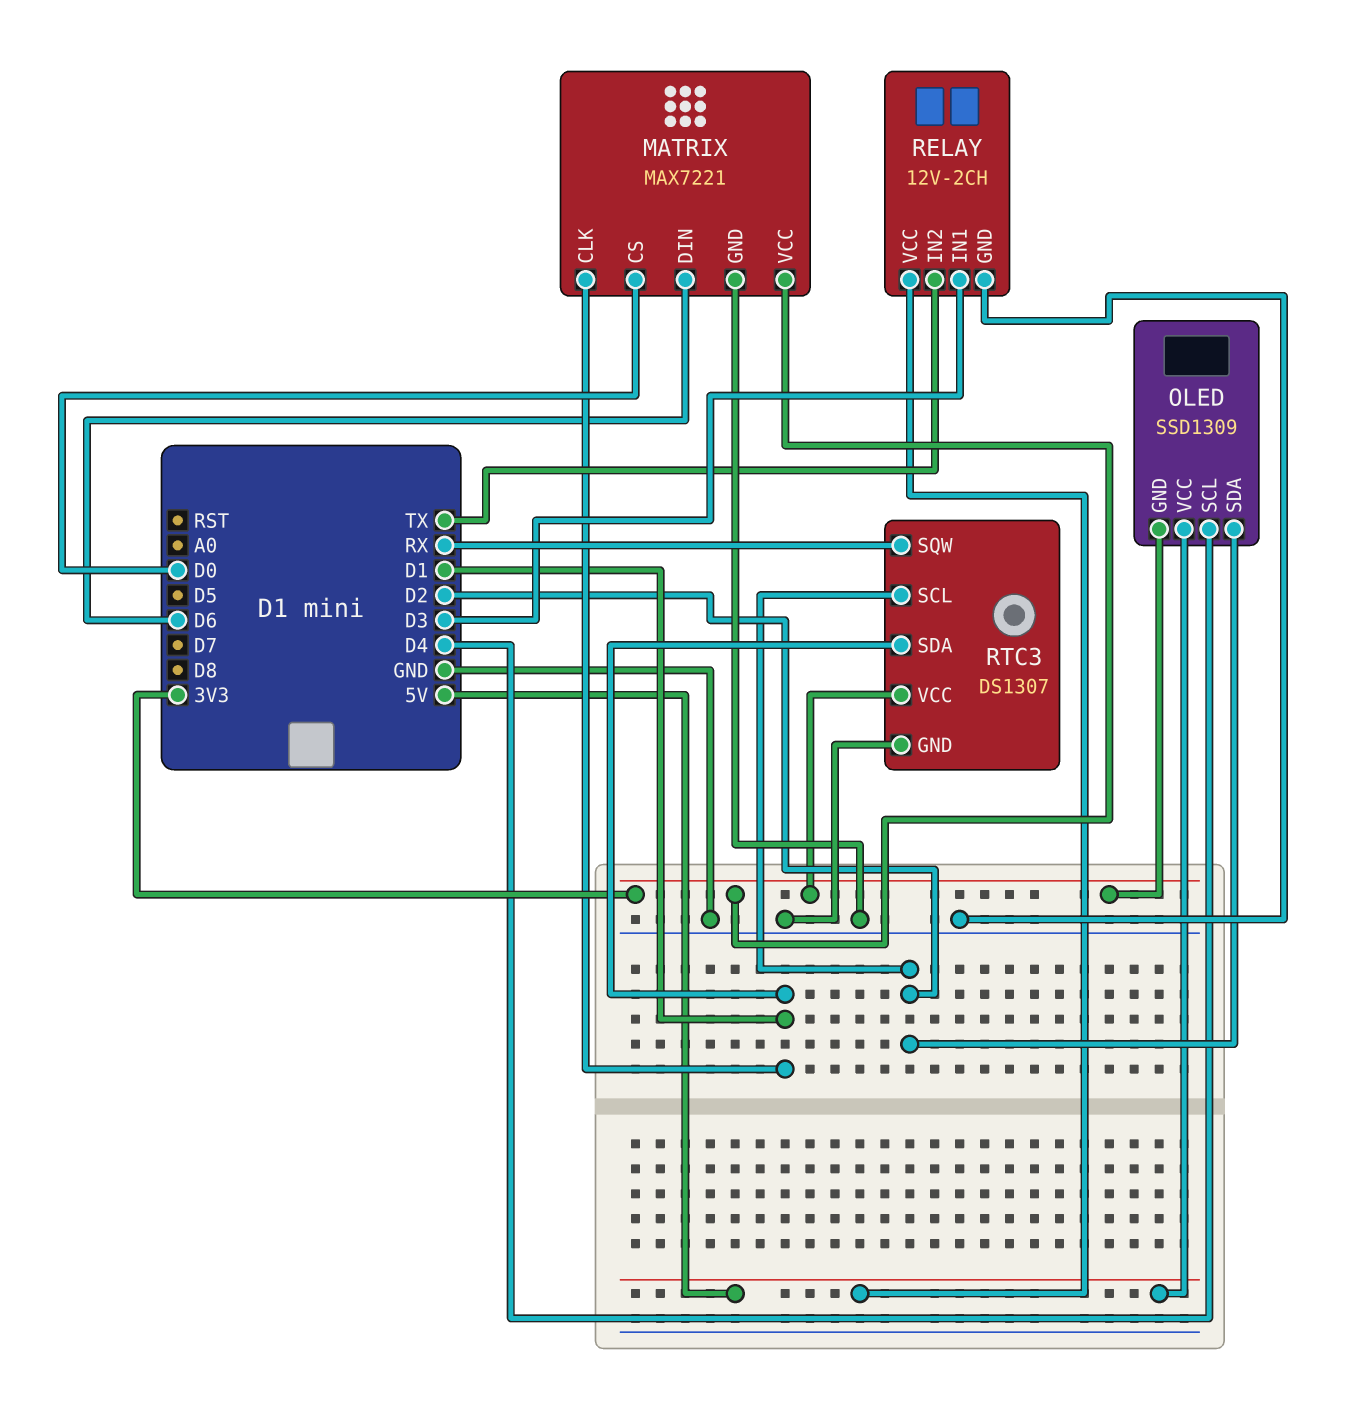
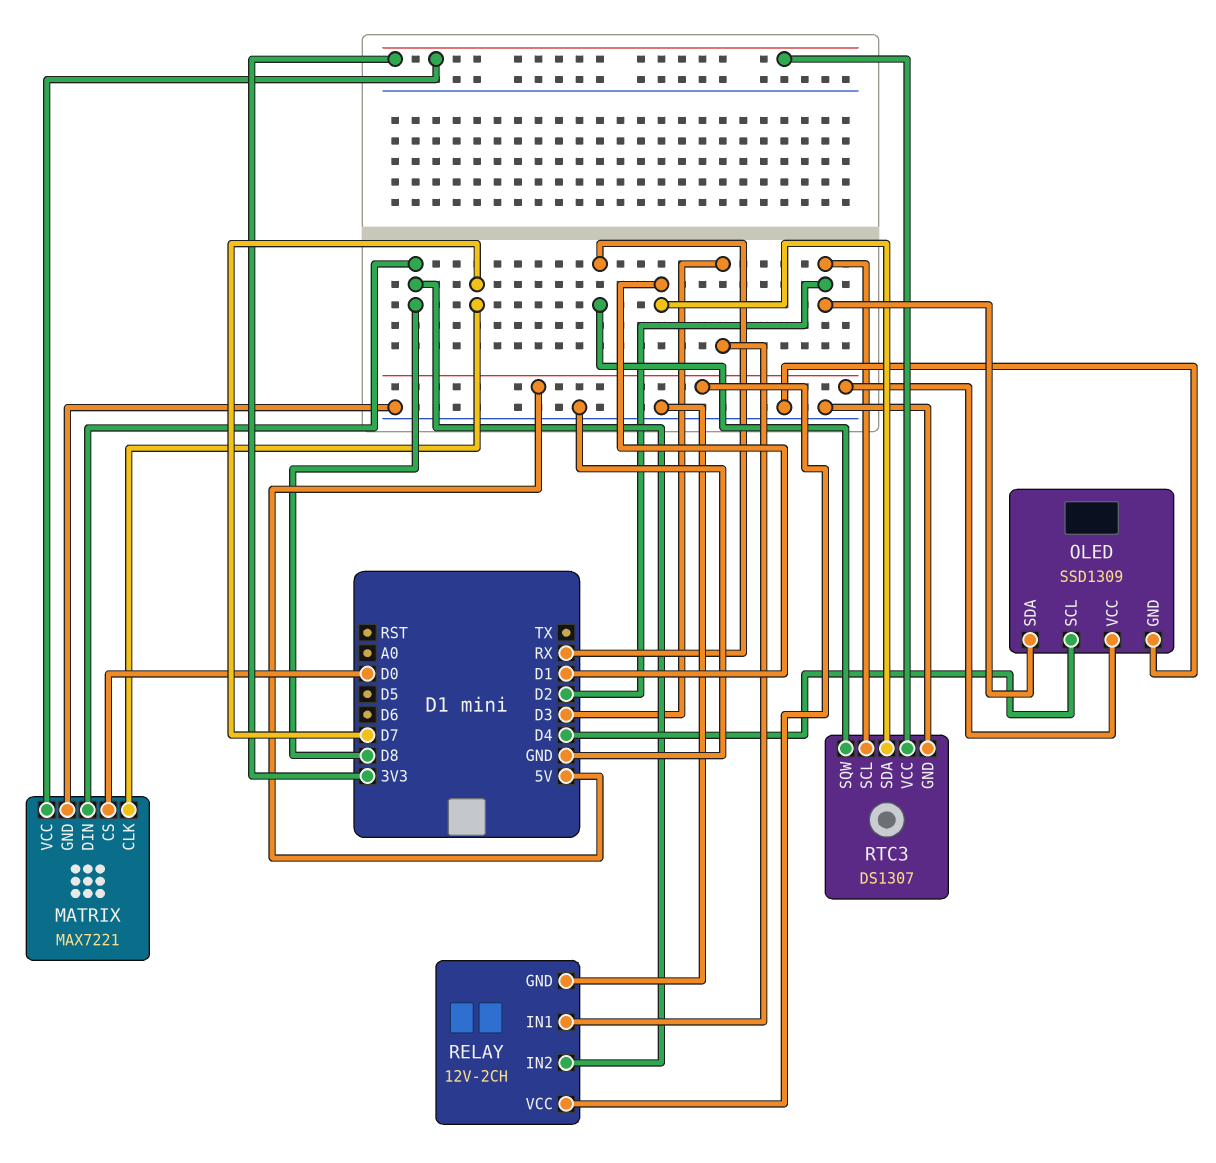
MATRIX pin CLK: D1 -> D7
MATRIX pin DIN: D6 -> D8
OLED pin GND: 3V3 -> GND
RELAY pin IN2: TX -> D8

